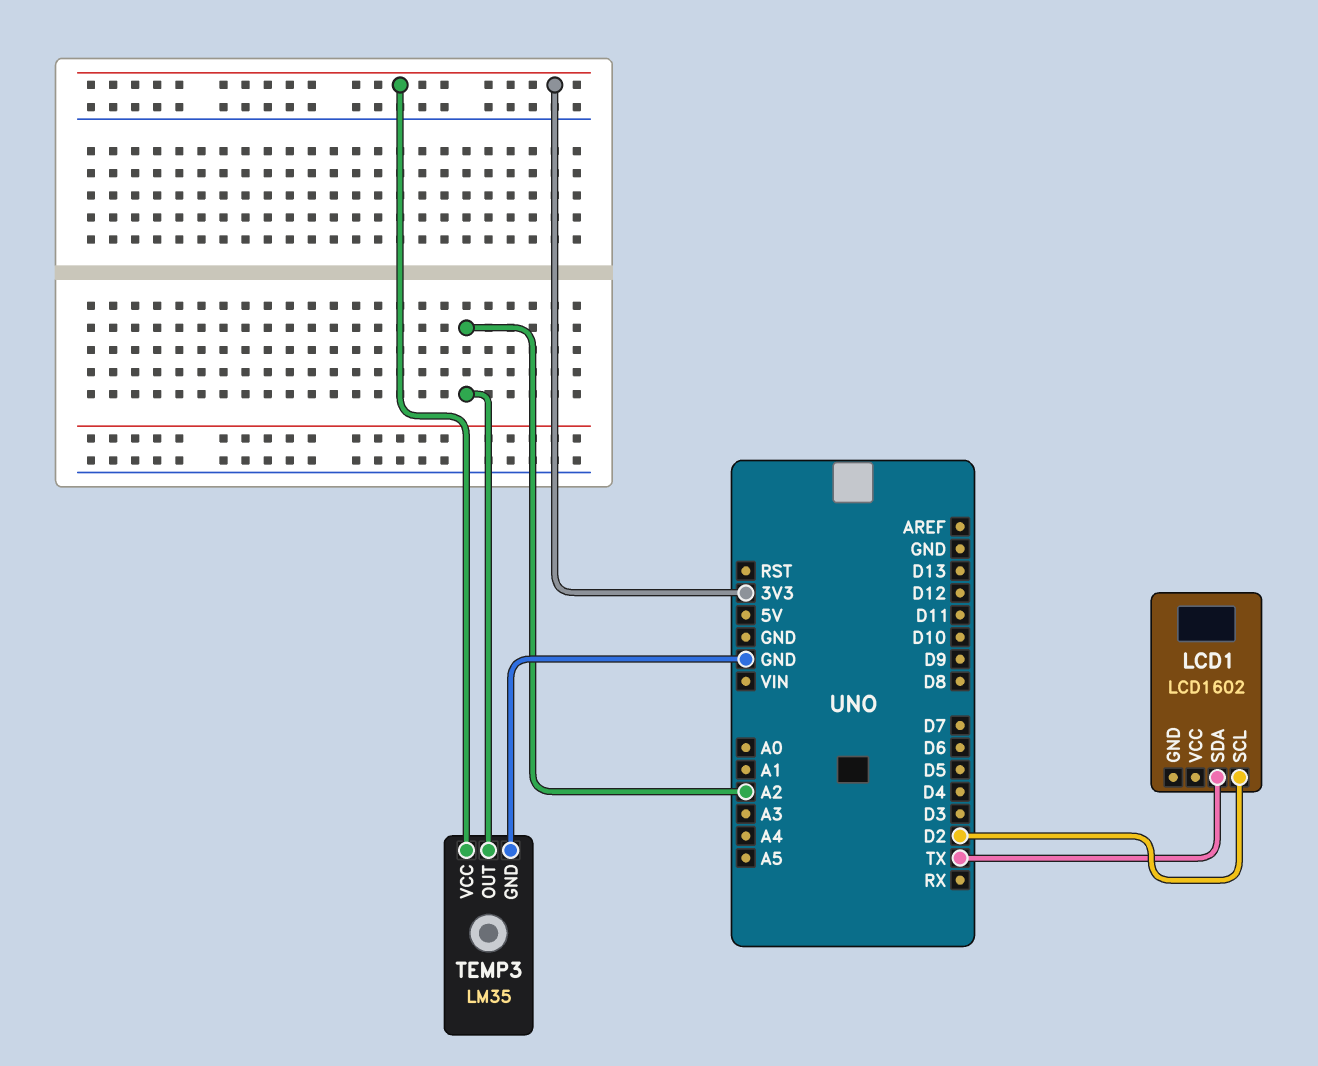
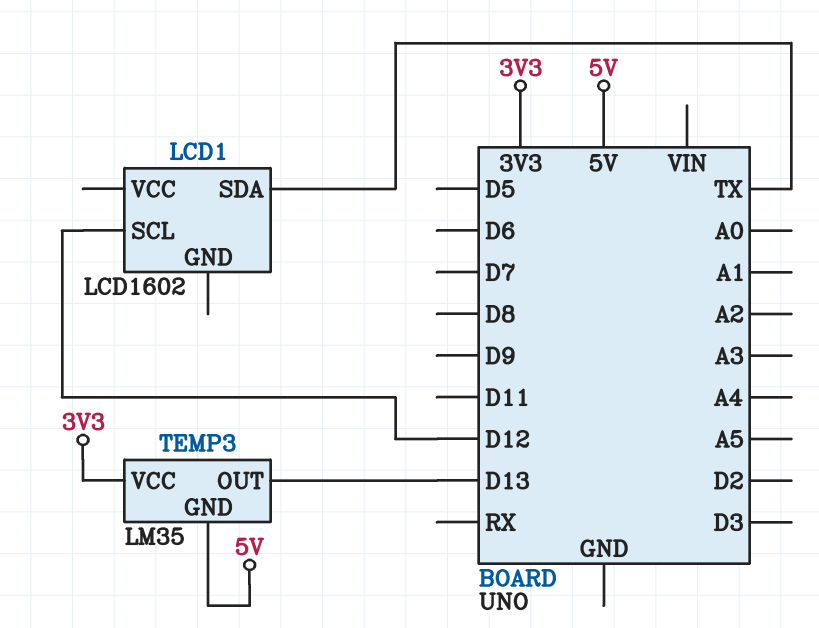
LCD1 pin SCL: D2 -> D12
TEMP3 pin GND: GND -> 5V
TEMP3 pin OUT: A2 -> D13

